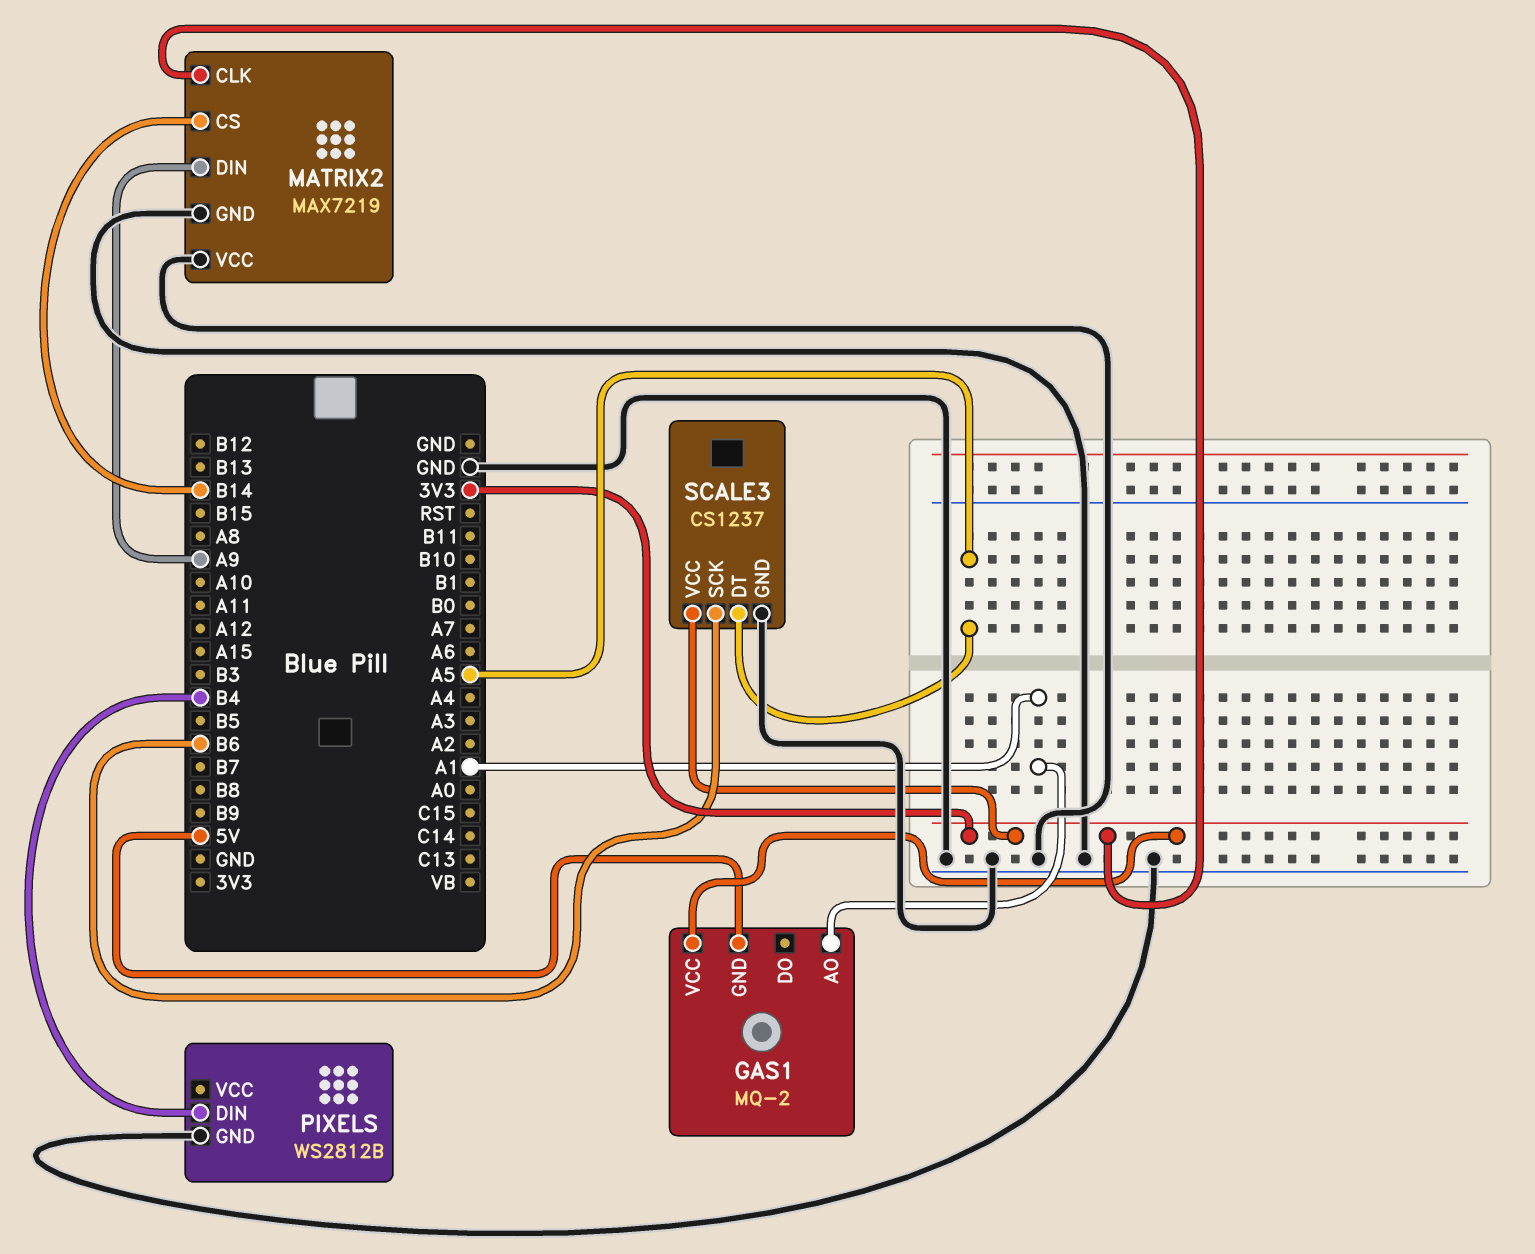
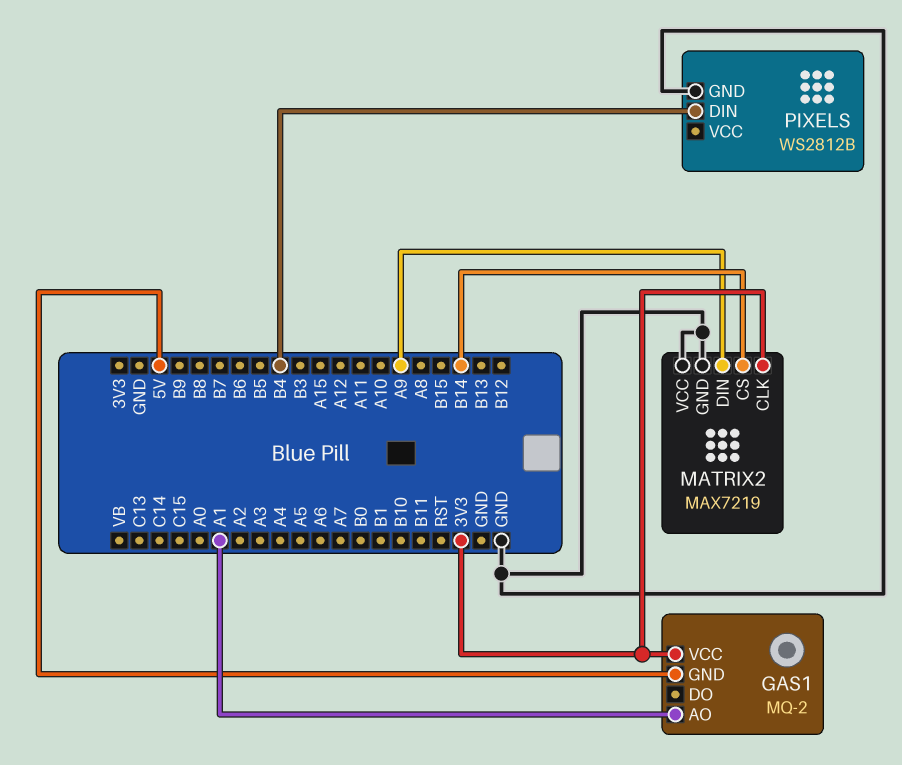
SCALE3: CS1237 -> none
SCALE3 pin DT: A5 -> none
SCALE3 pin GND: GND -> none
SCALE3 pin SCK: B6 -> none
SCALE3 pin VCC: 3V3 -> none

